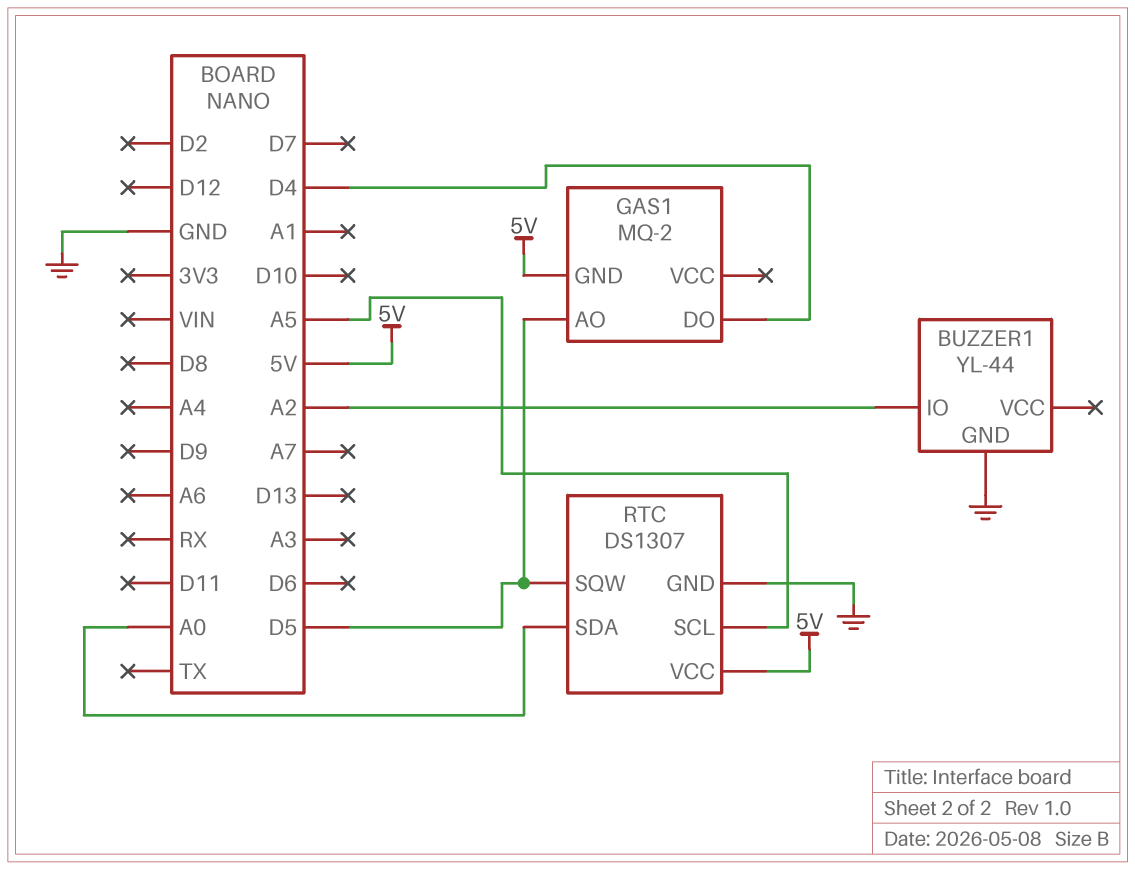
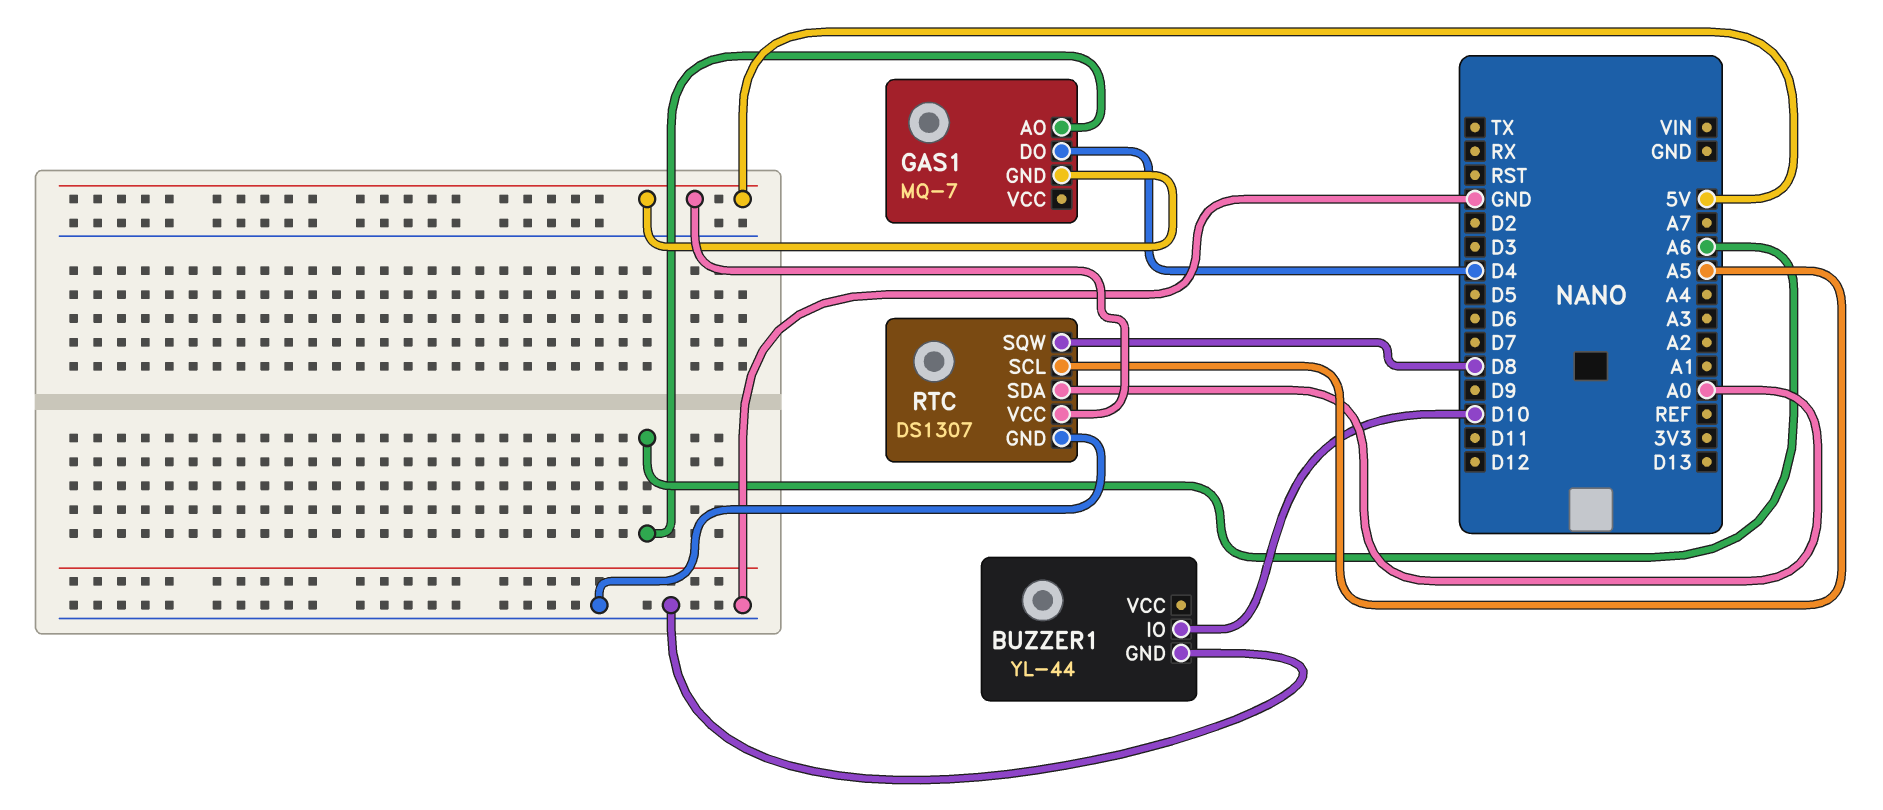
BUZZER1 pin IO: A2 -> D10
GAS1: MQ-2 -> MQ-7
GAS1 pin AO: D5 -> A6
RTC pin SQW: D5 -> D8

